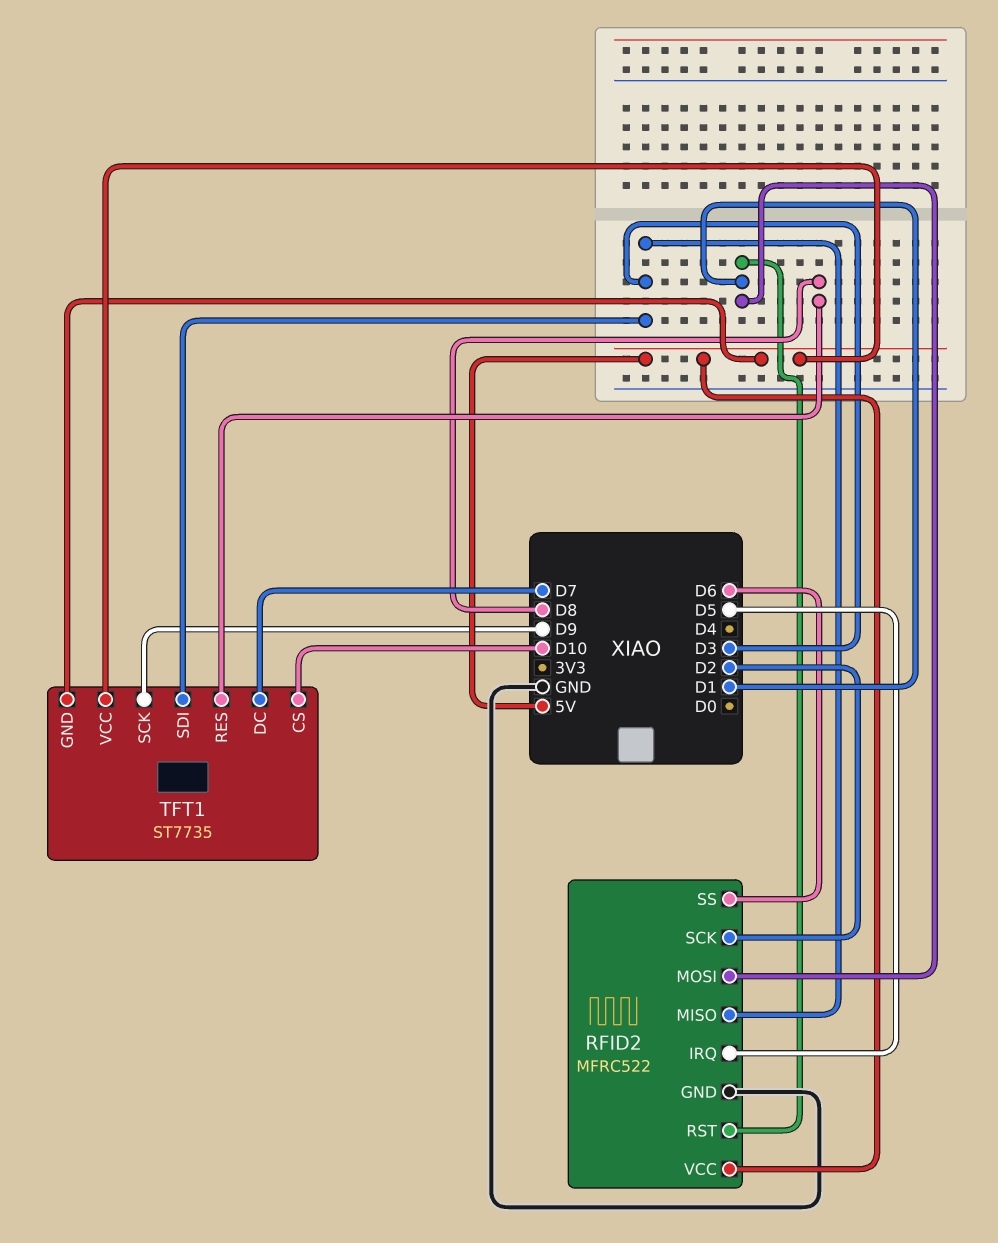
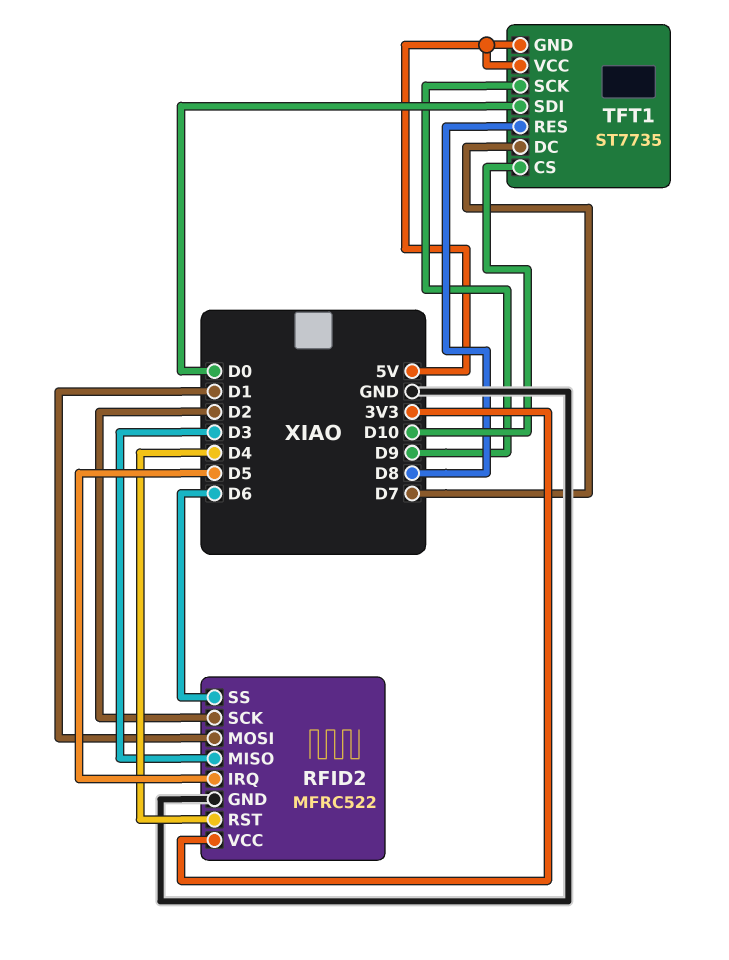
RFID2 pin RST: D1 -> D4
RFID2 pin VCC: 5V -> 3V3
TFT1 pin SDI: D3 -> D0

